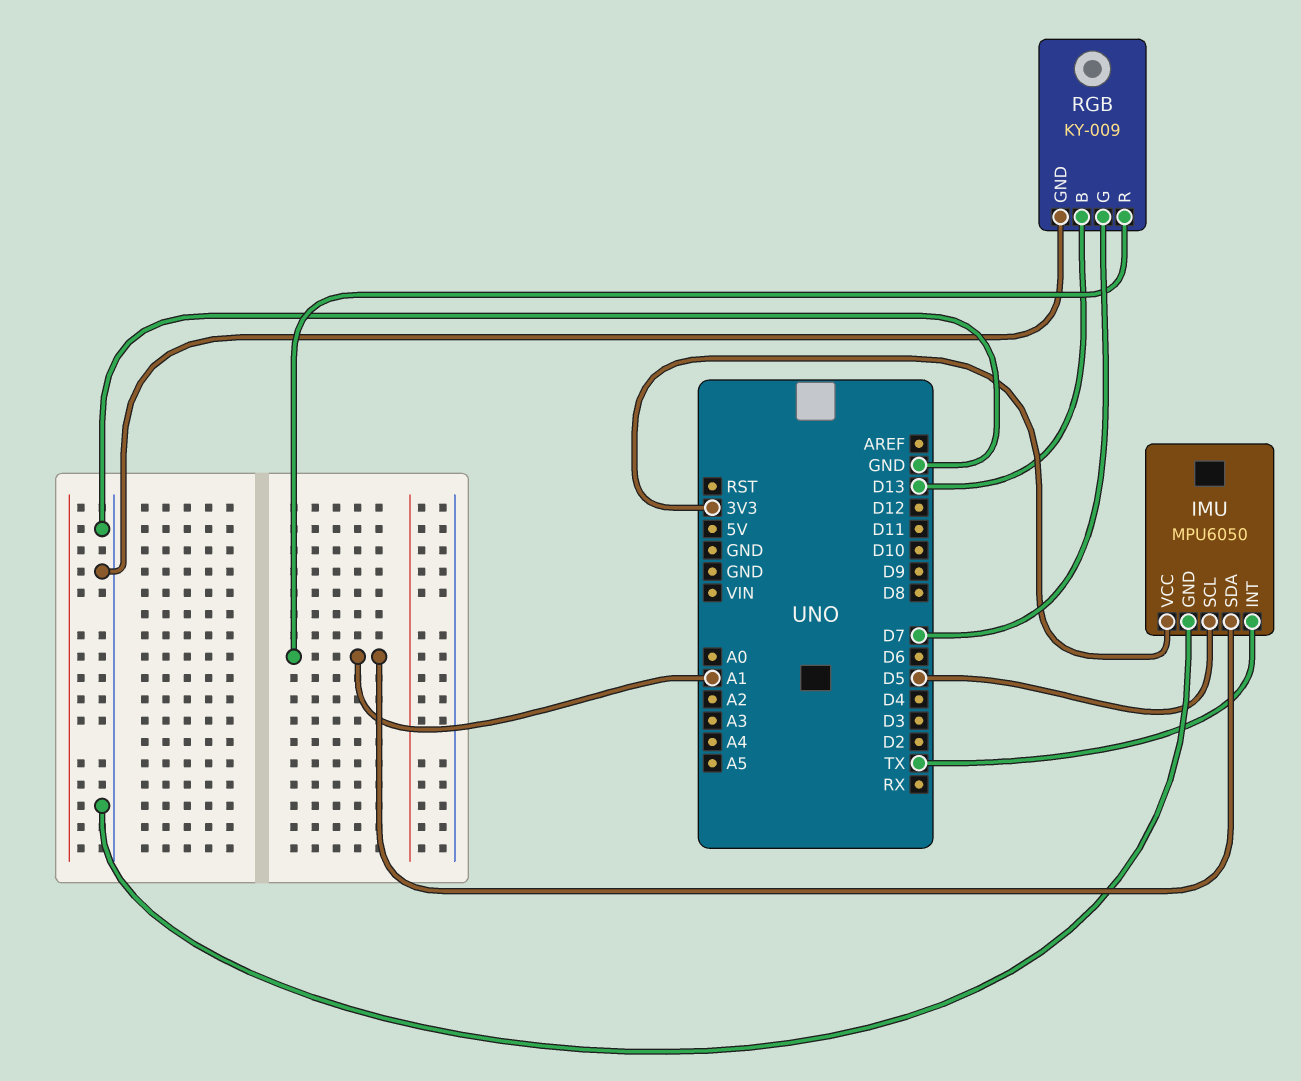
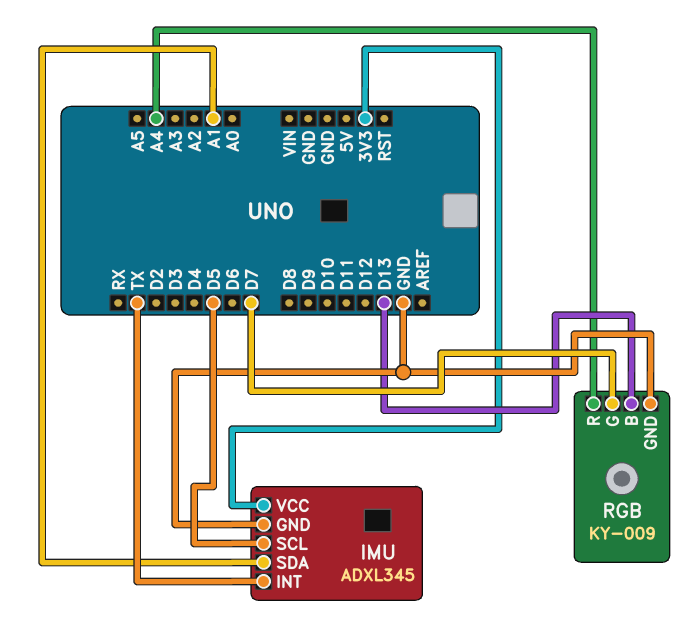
IMU: MPU6050 -> ADXL345
RGB pin R: A1 -> A4

